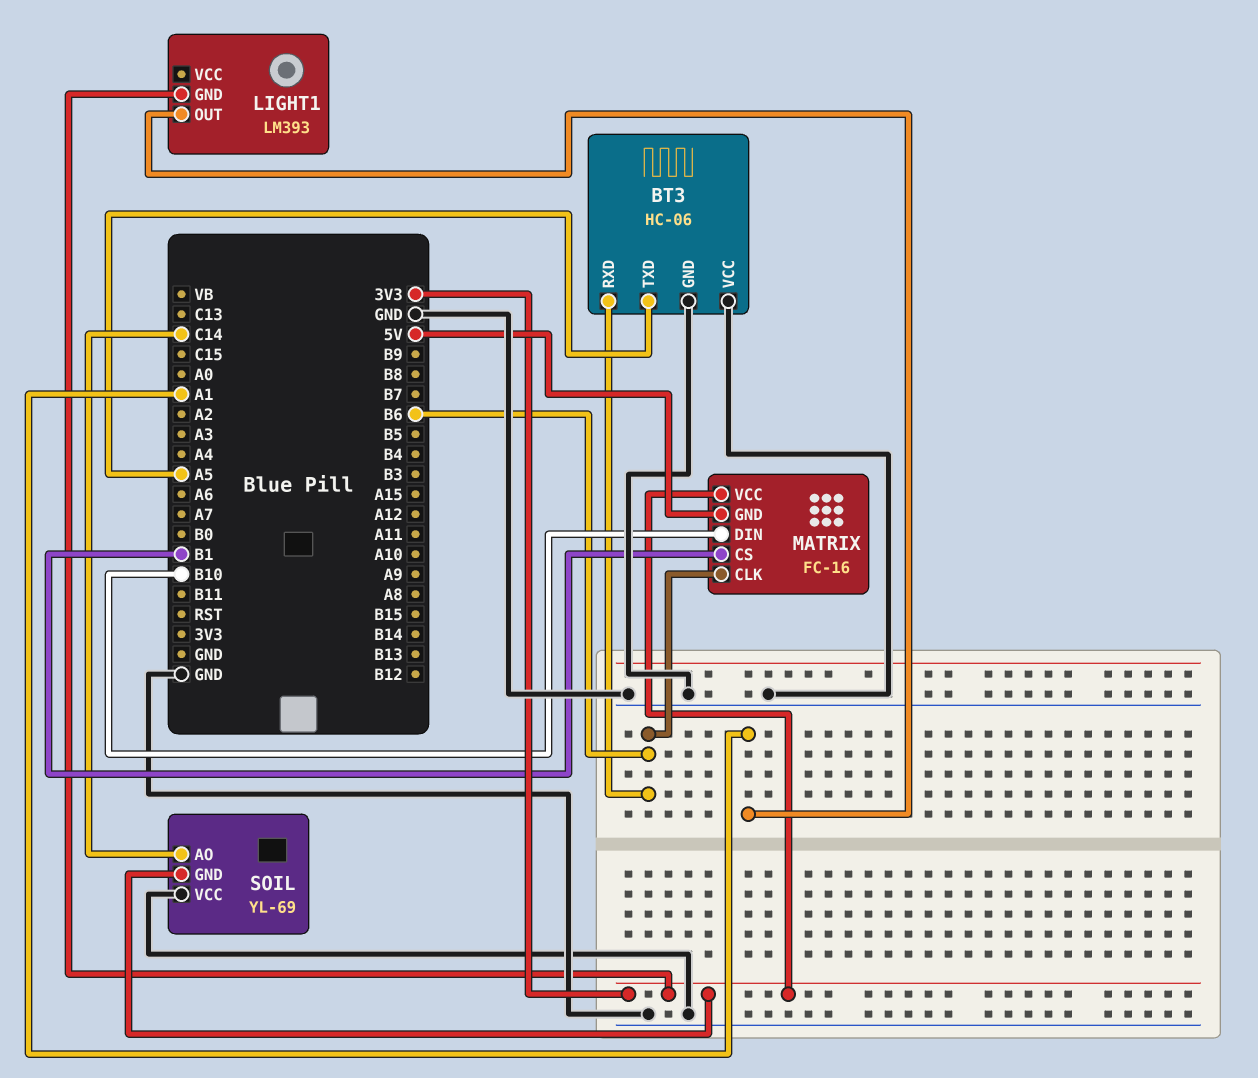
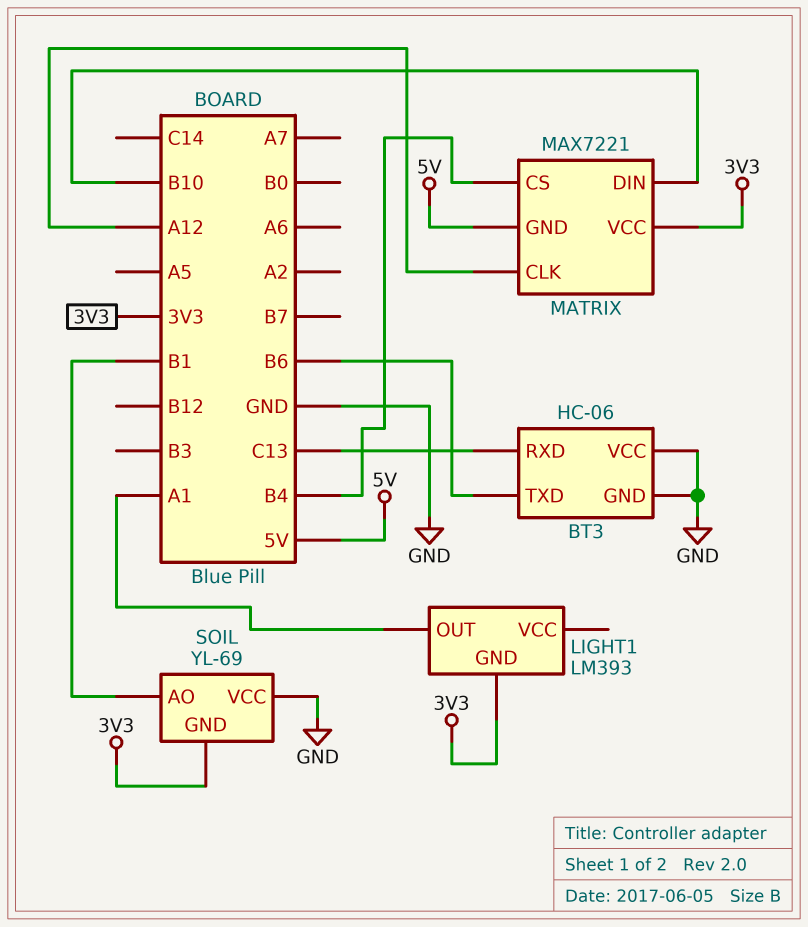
BT3 pin RXD: B6 -> C13
BT3 pin TXD: A5 -> B6
MATRIX: FC-16 -> MAX7221
MATRIX pin CLK: B6 -> A12
MATRIX pin CS: B1 -> B4
SOIL pin AO: C14 -> B1

